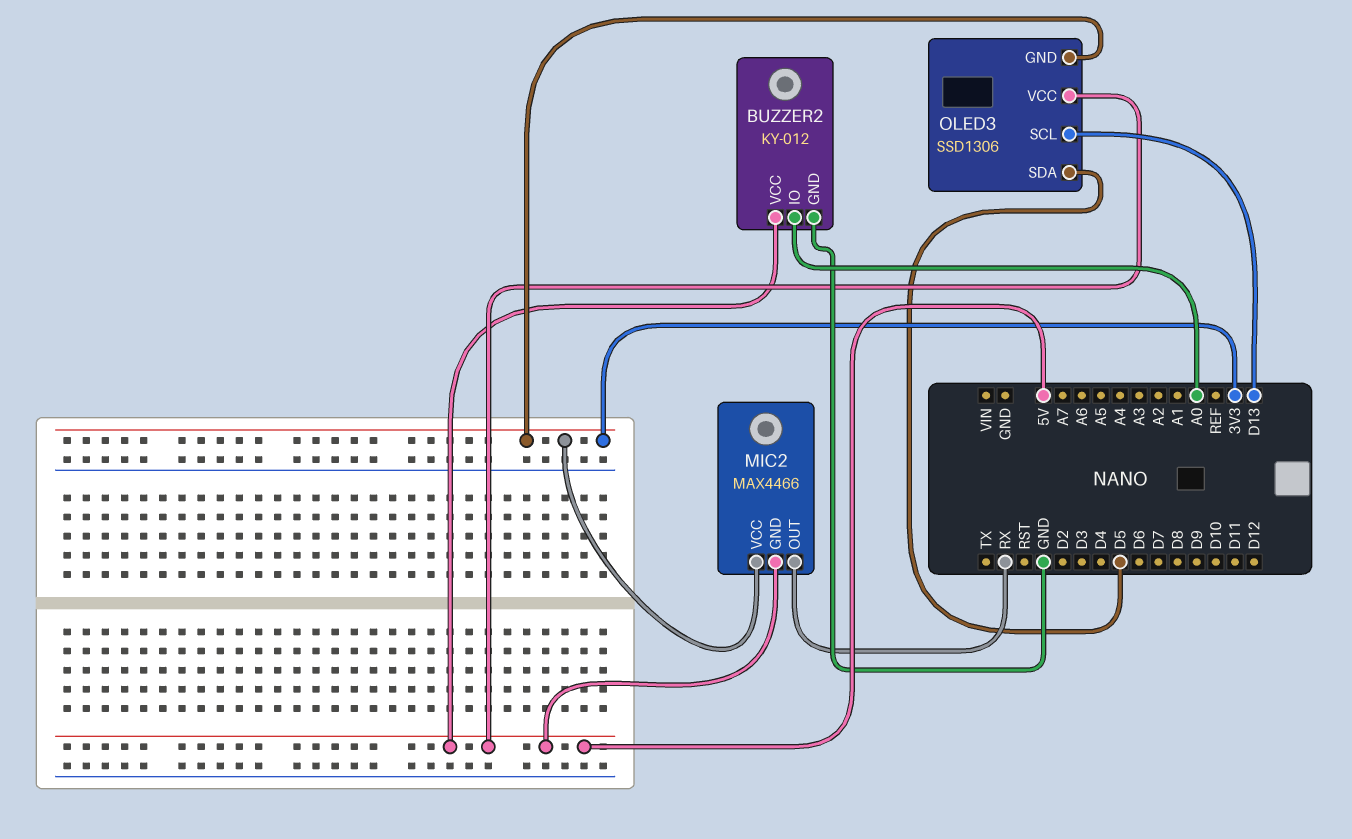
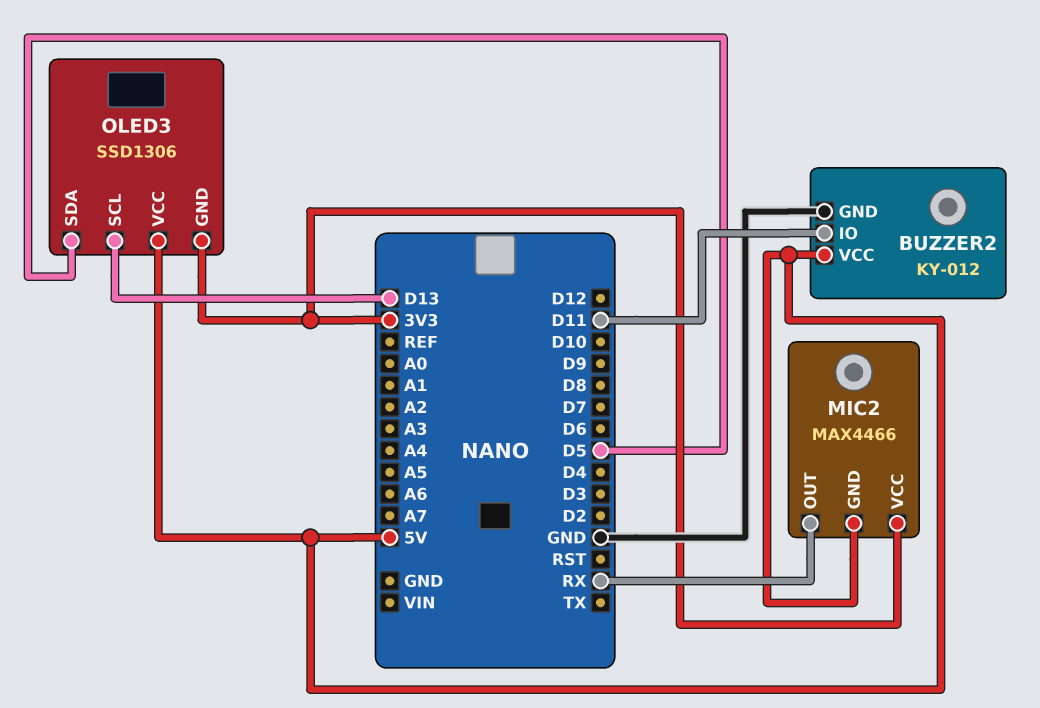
BUZZER2 pin IO: A0 -> D11

